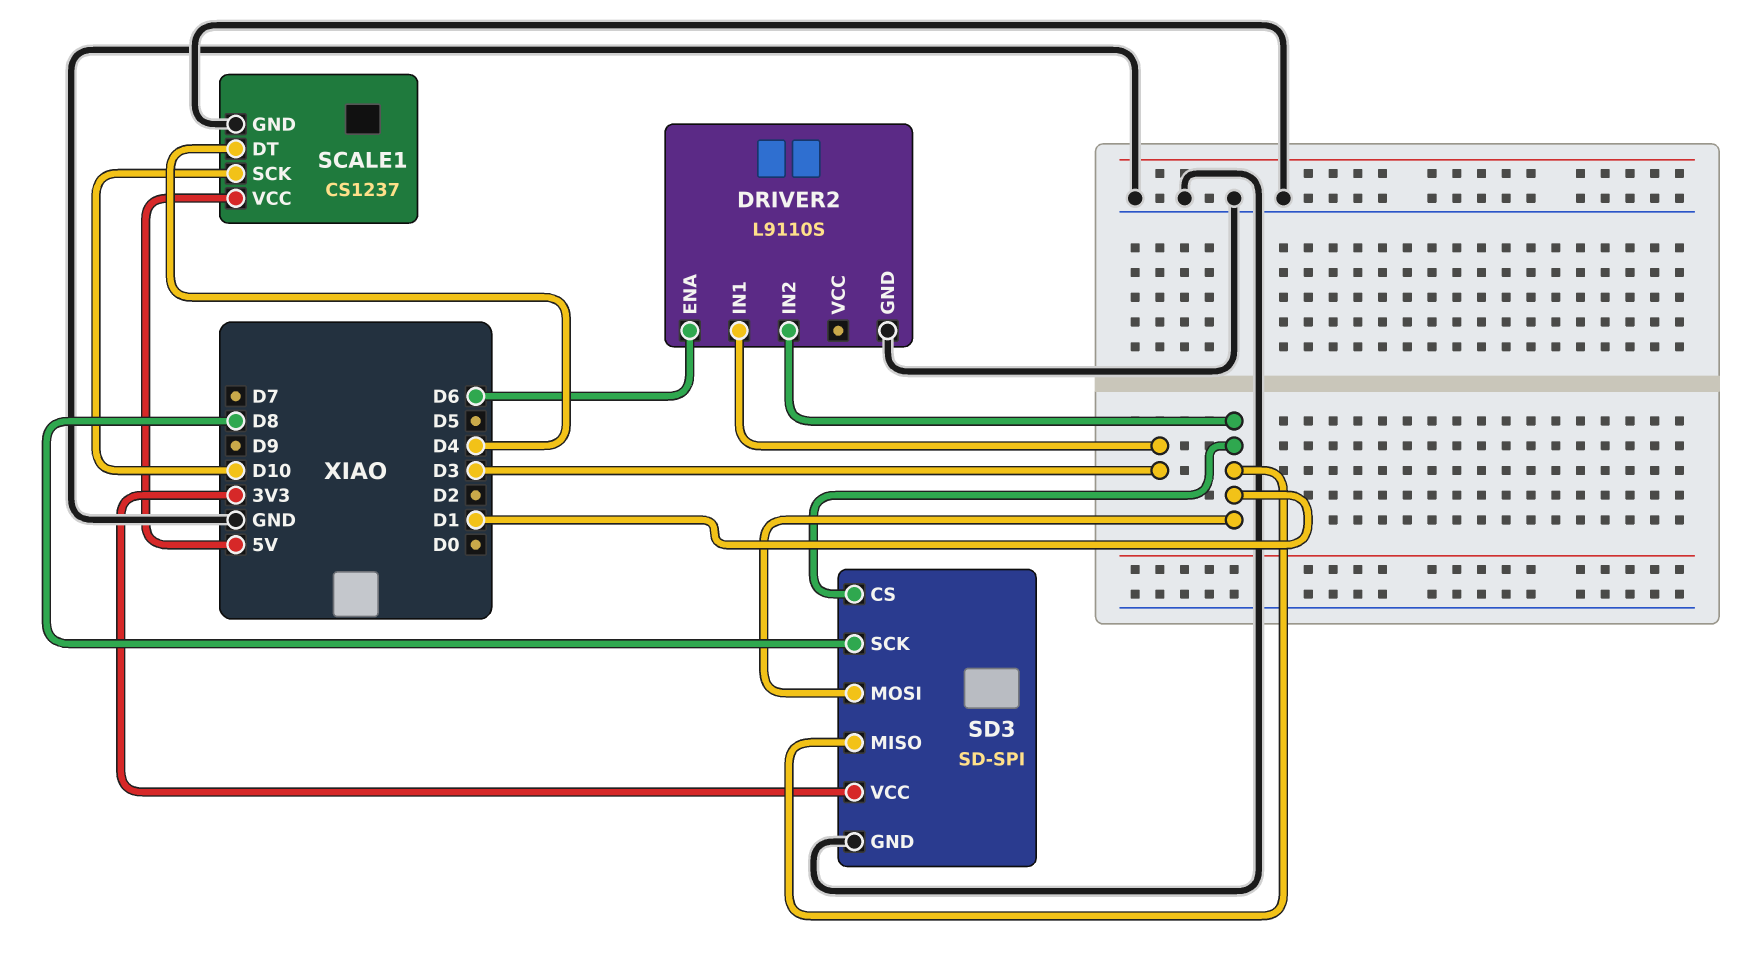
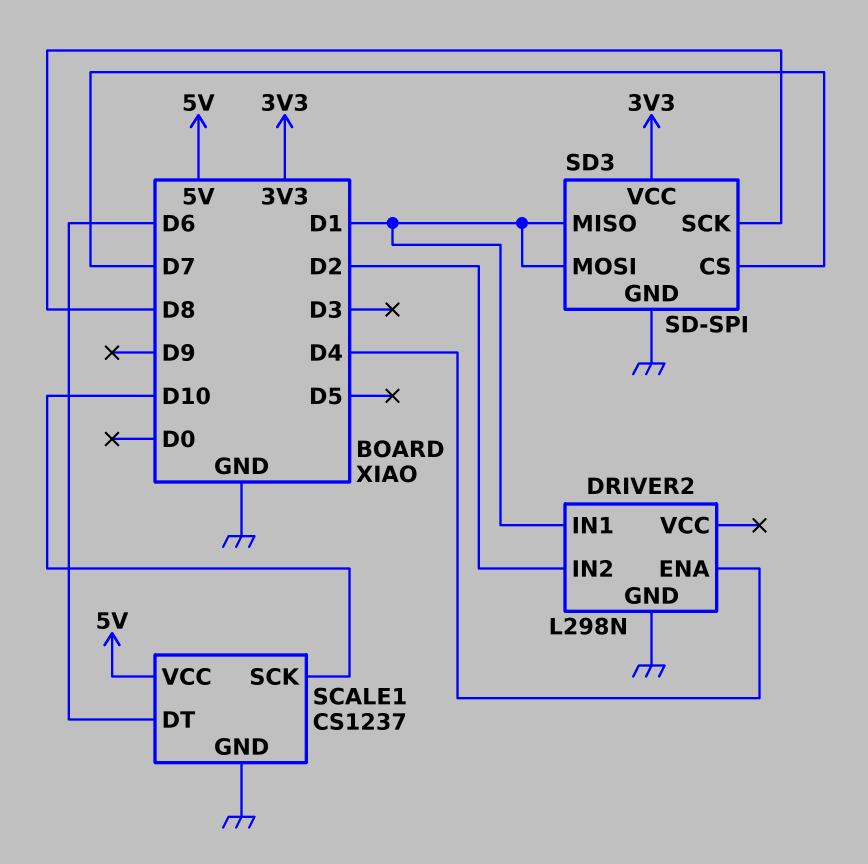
DRIVER2: L9110S -> L298N
DRIVER2 pin ENA: D6 -> D4
DRIVER2 pin IN1: D3 -> D1
DRIVER2 pin IN2: D1 -> D2
SCALE1 pin DT: D4 -> D6
SD3 pin CS: D1 -> D7

